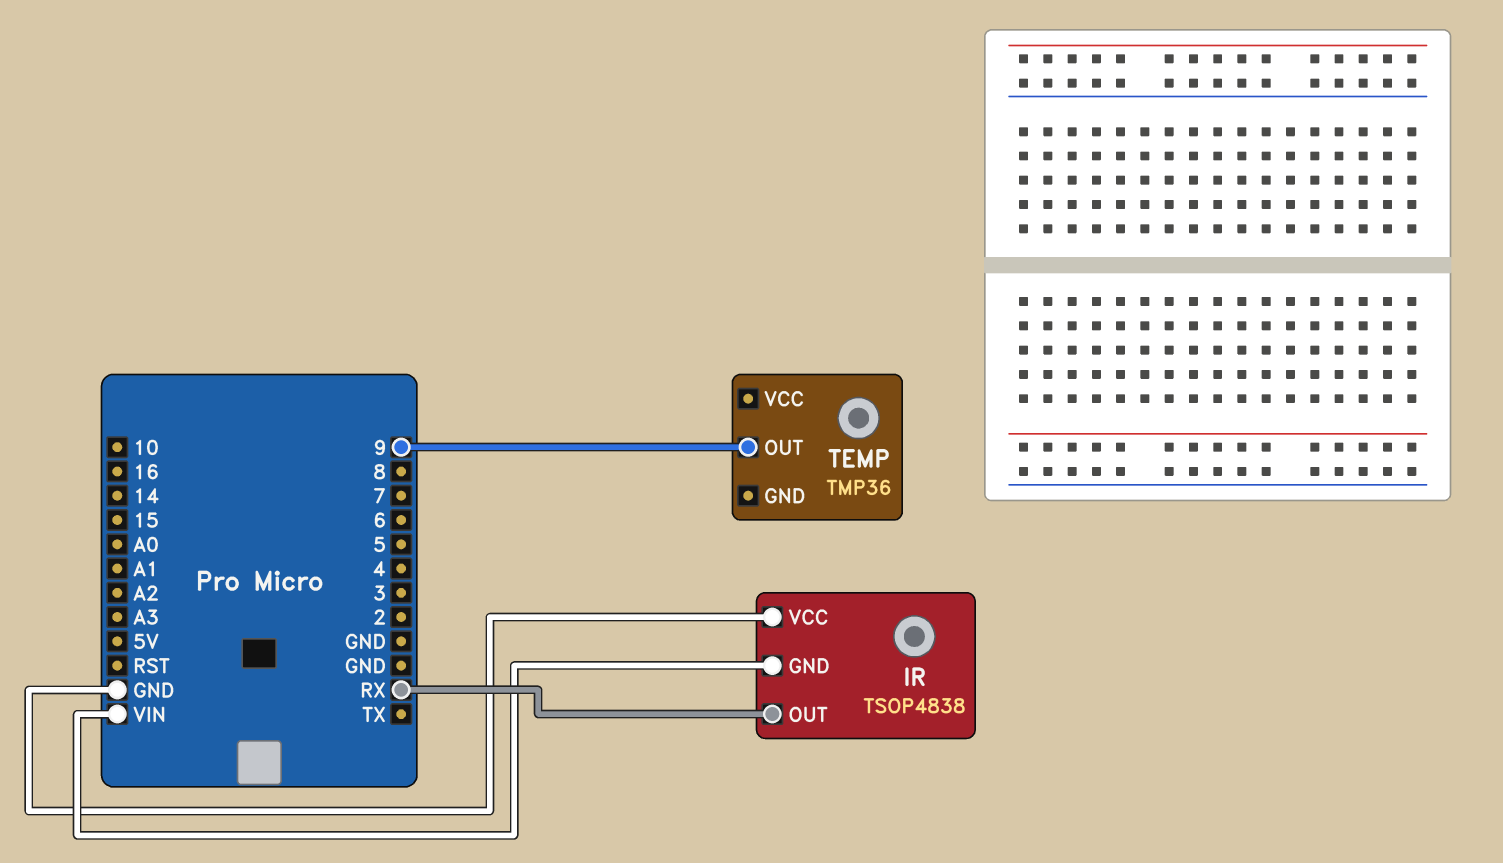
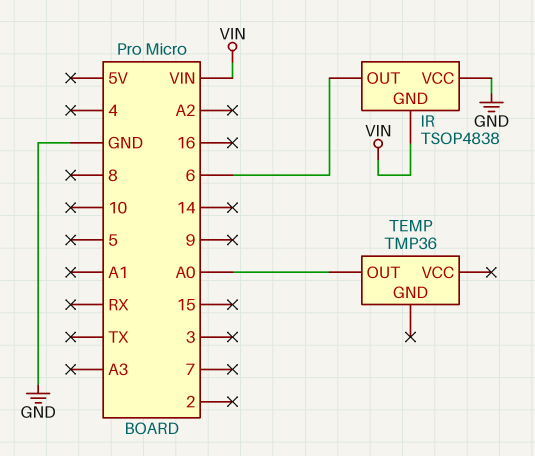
IR pin OUT: RX -> 6
TEMP pin OUT: 9 -> A0

